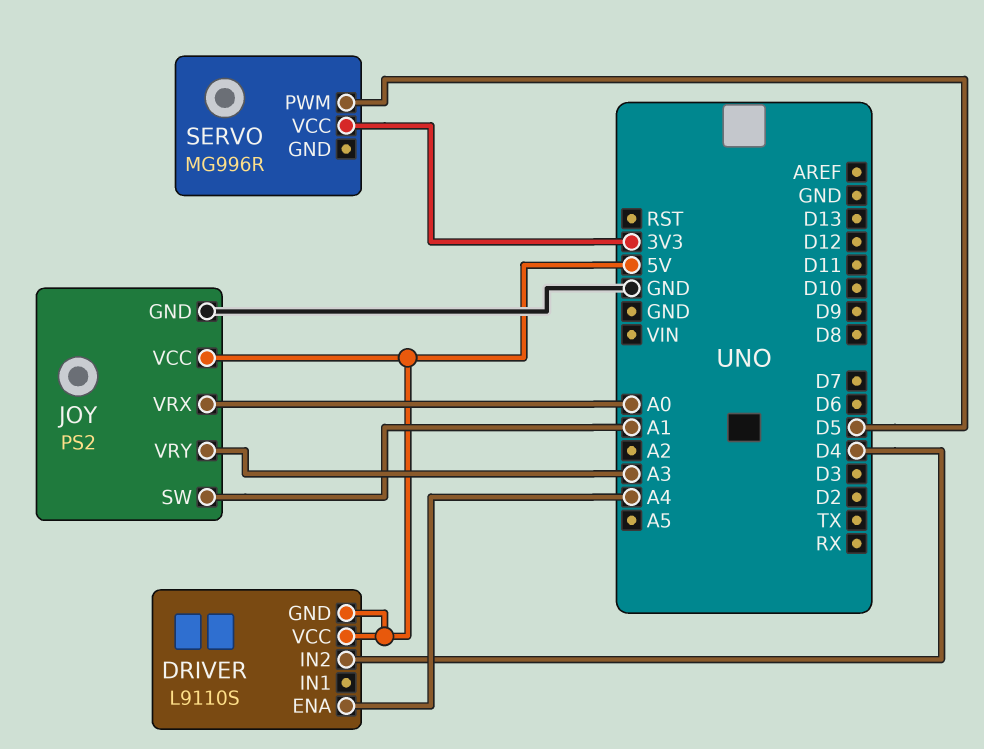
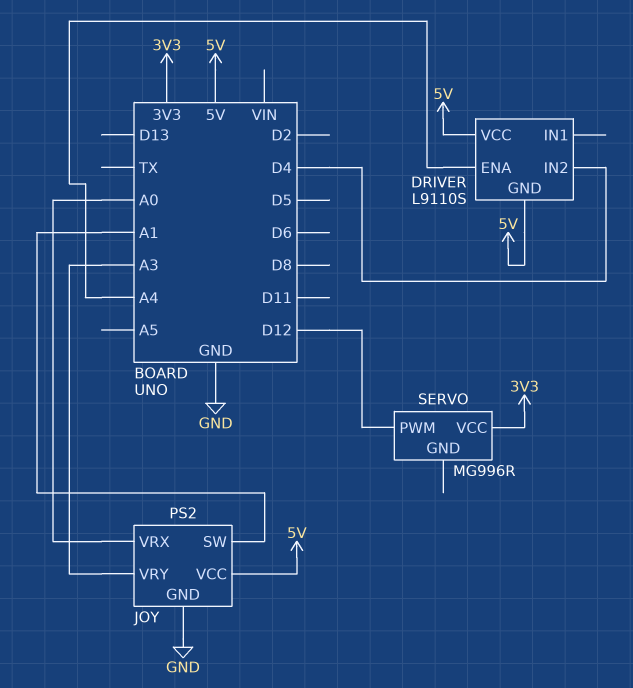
SERVO pin PWM: D5 -> D12

